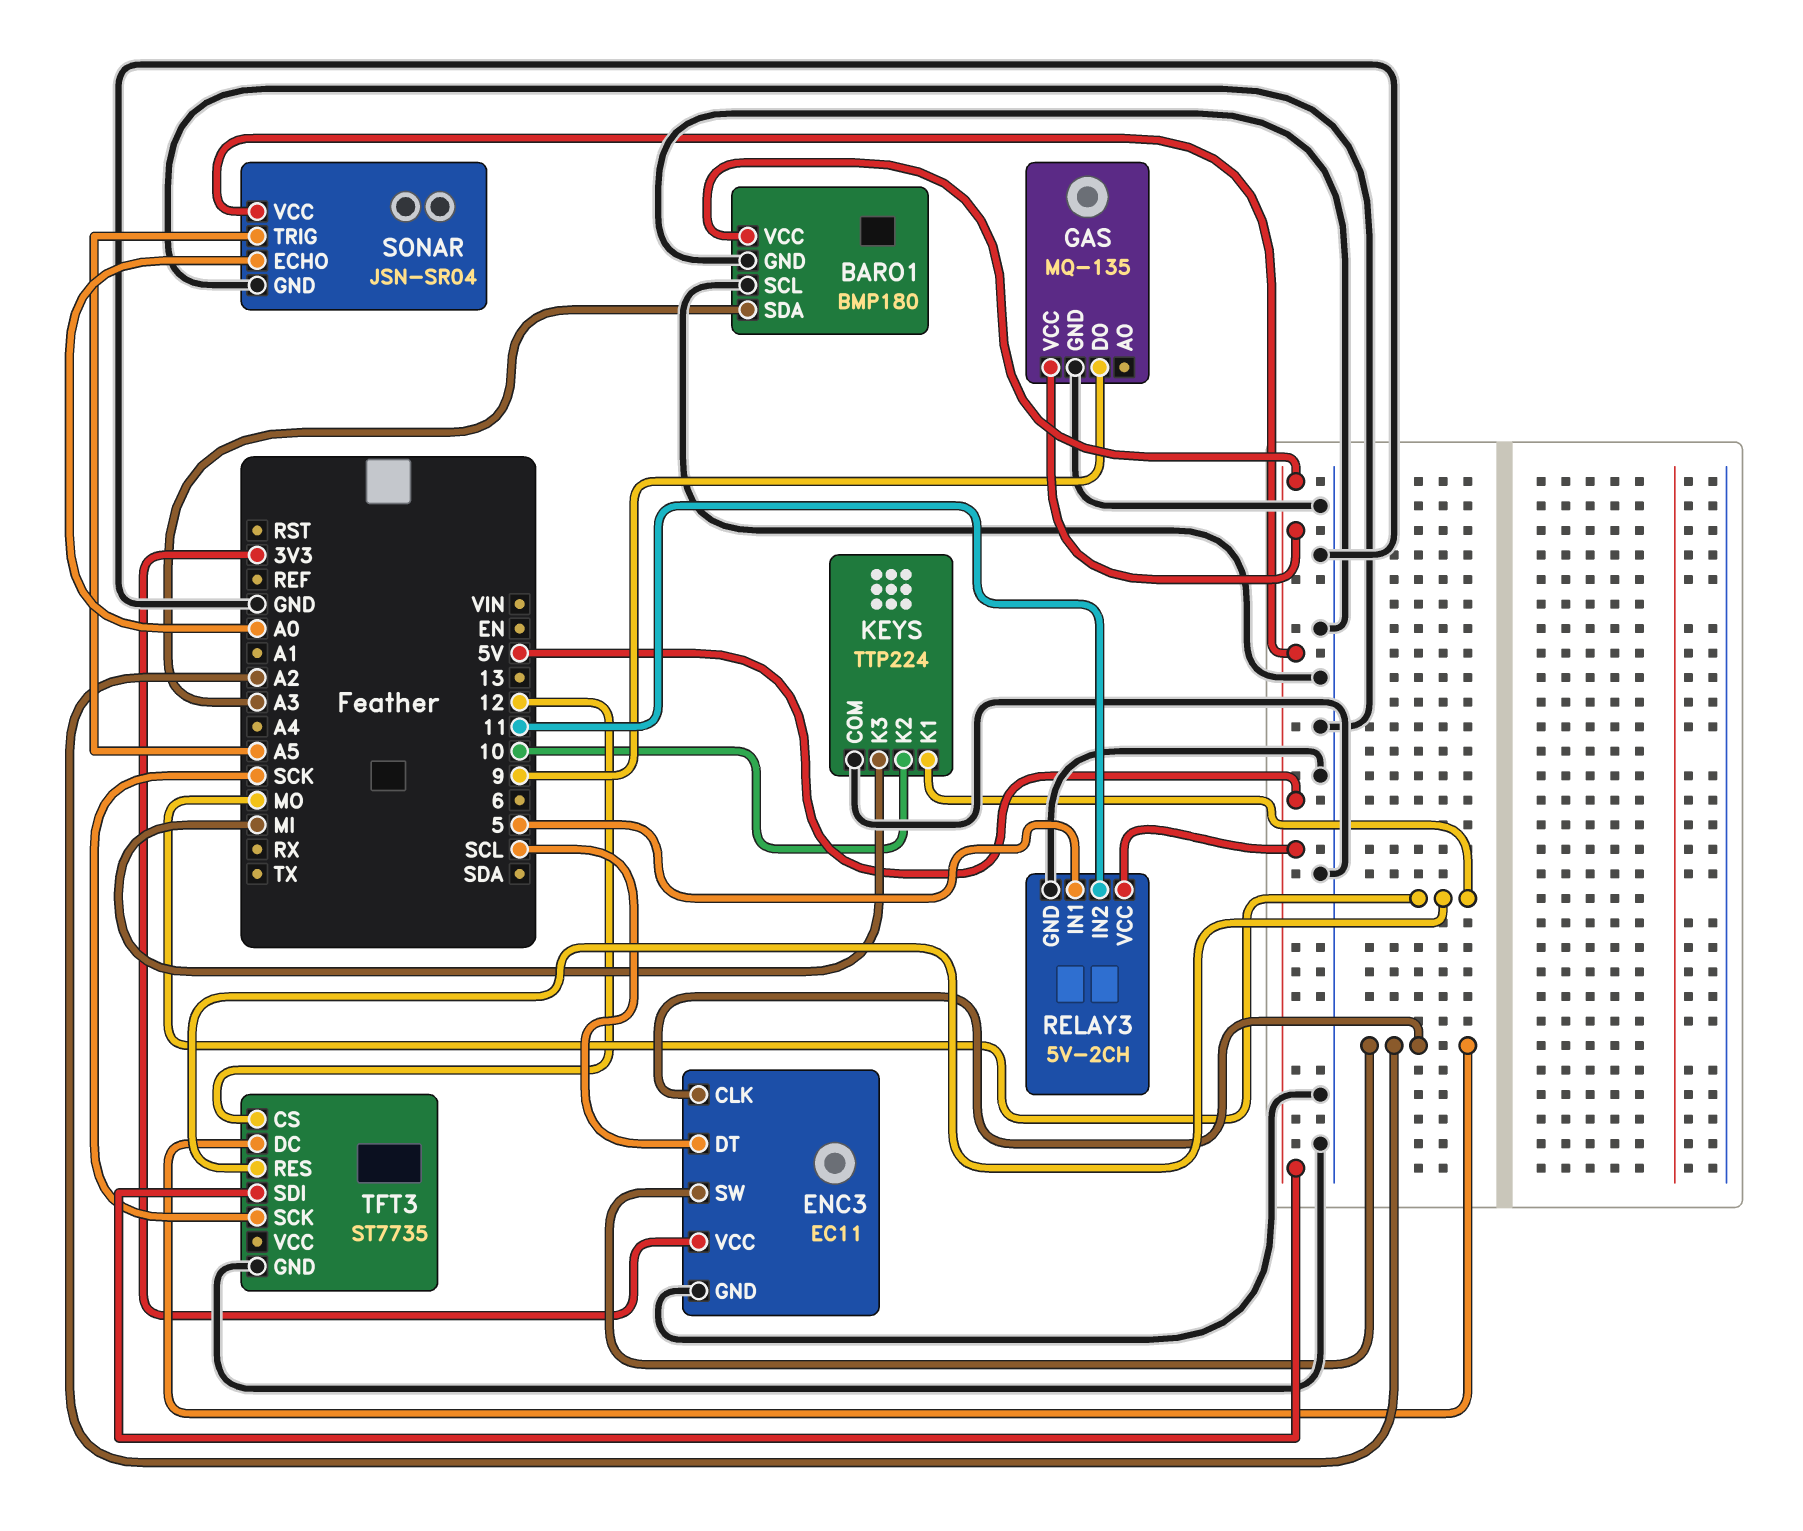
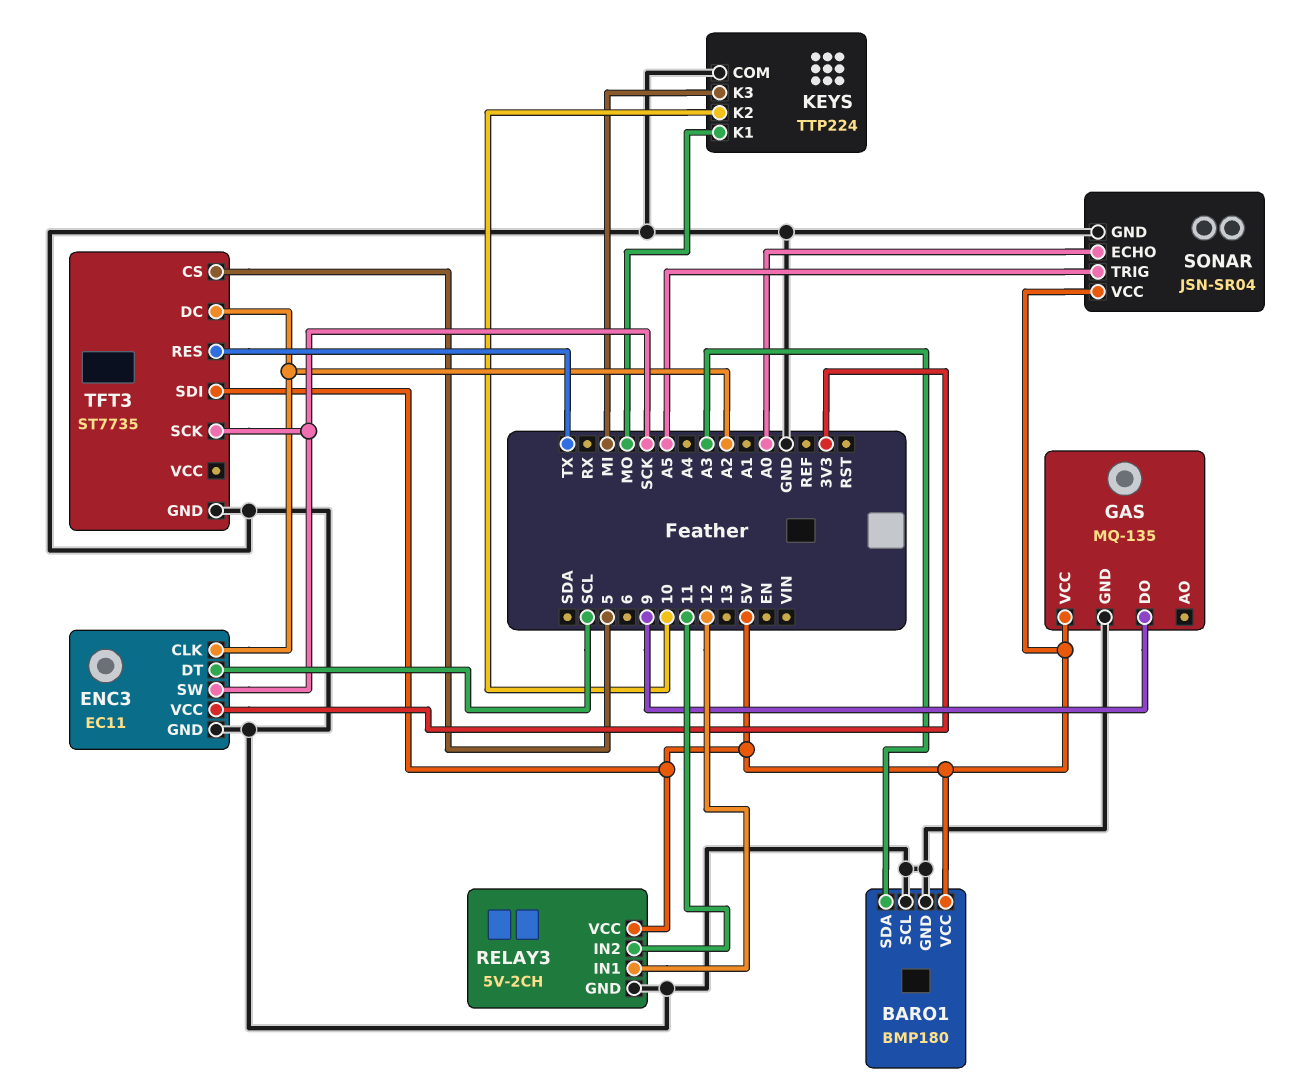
ENC3 pin SW: A2 -> SCK
RELAY3 pin IN1: 5 -> 12
TFT3 pin CS: 12 -> 5
TFT3 pin RES: MO -> TX

